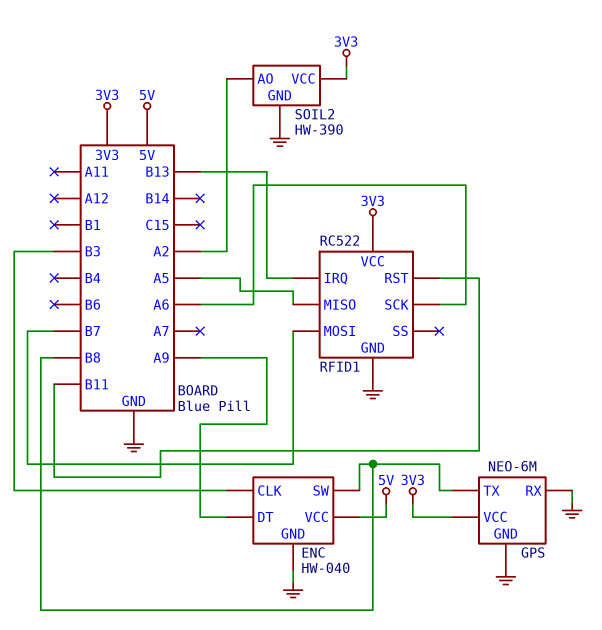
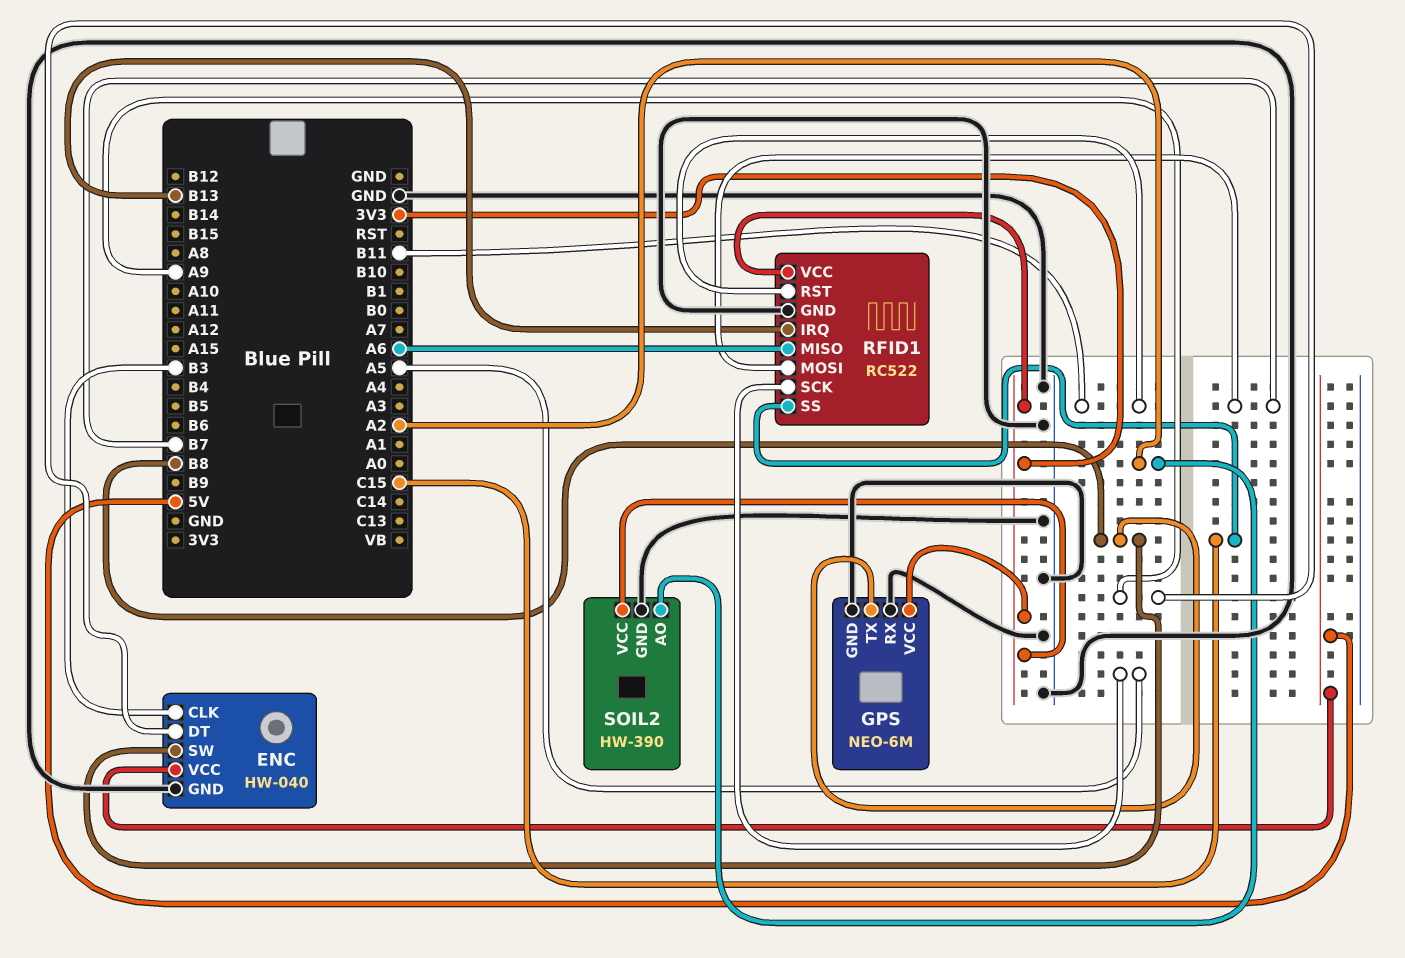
RFID1 pin MISO: A5 -> A6
RFID1 pin SCK: A6 -> A5
RFID1 pin SS: none -> C15

